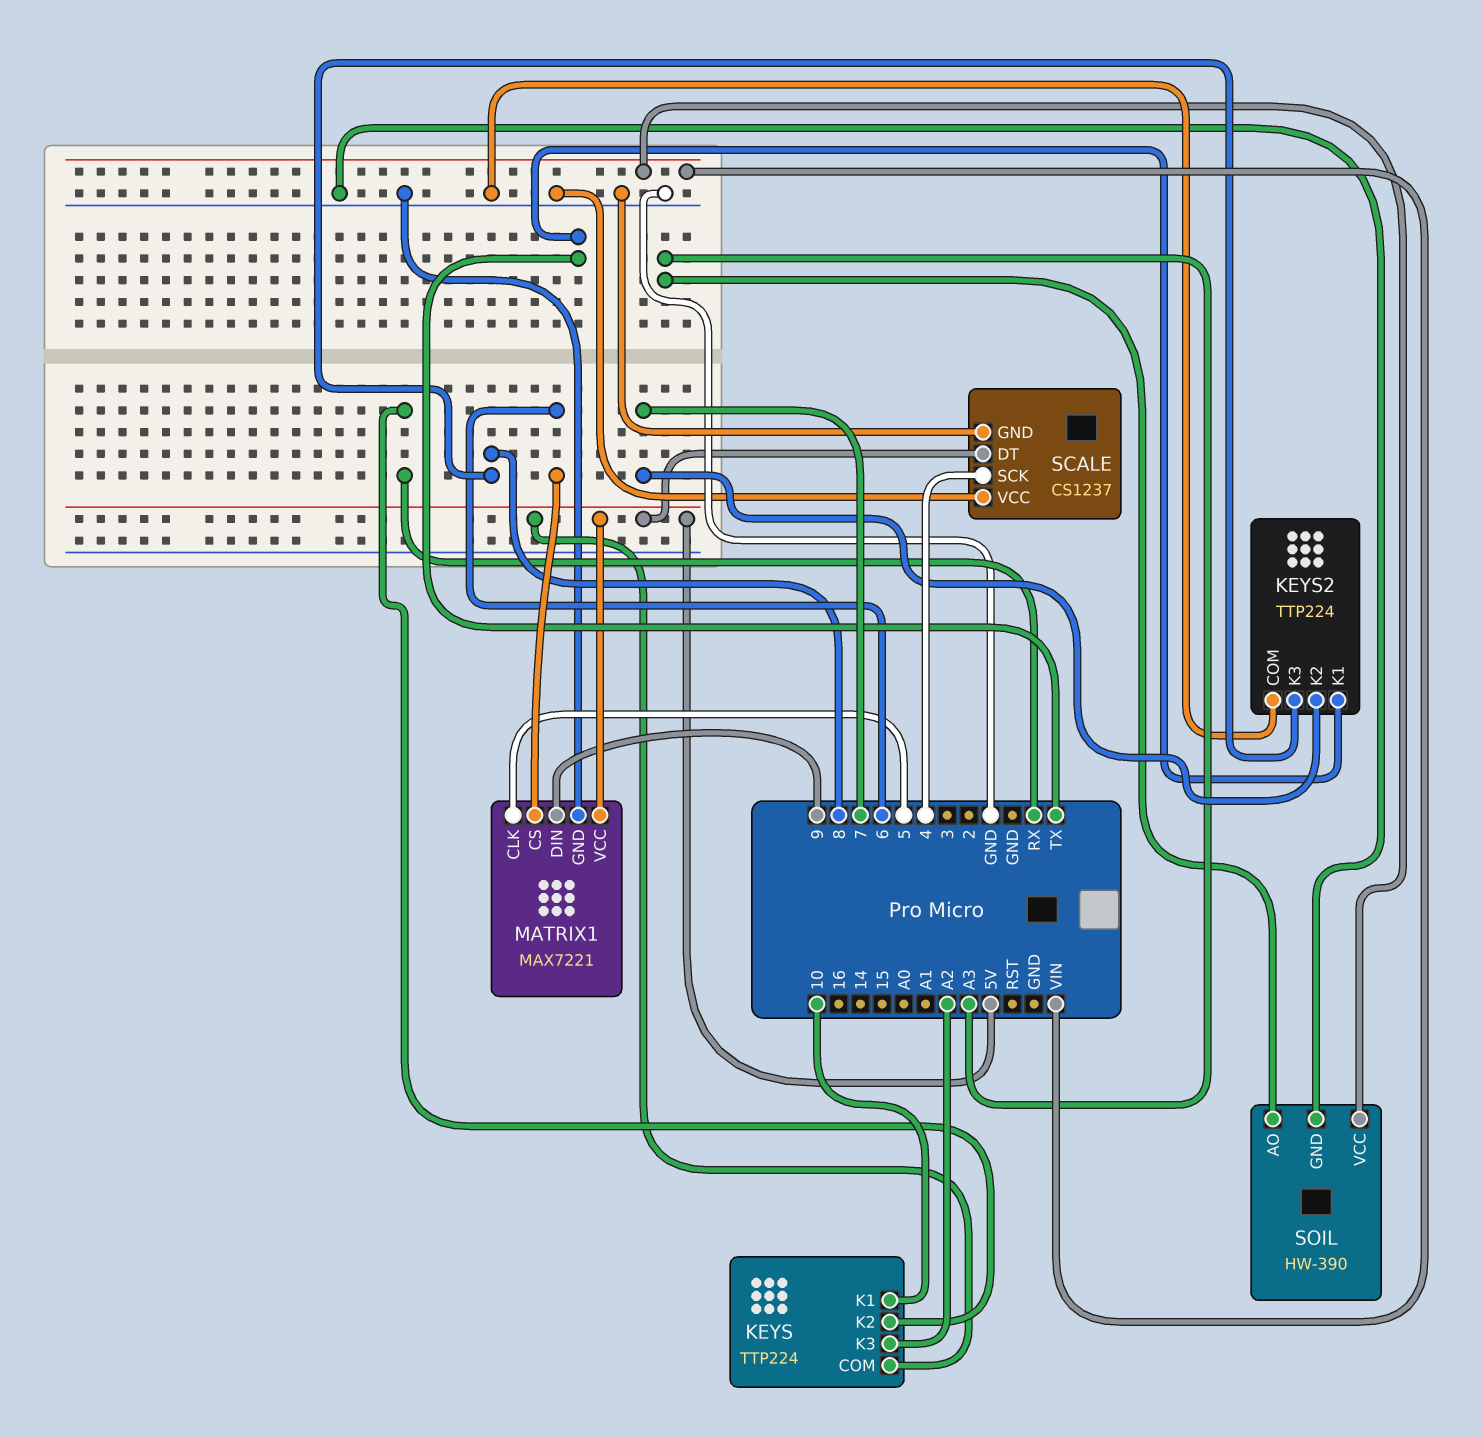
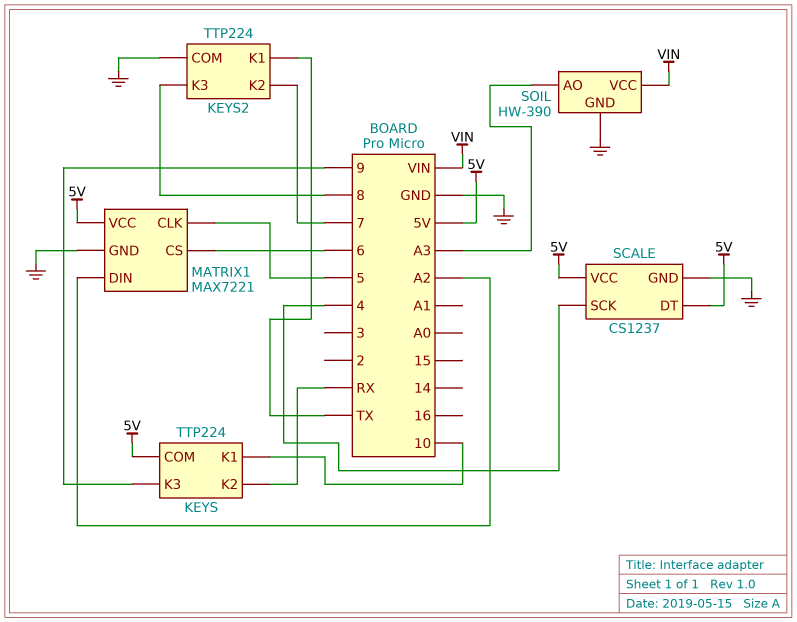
KEYS pin K3: A2 -> 9
MATRIX1 pin DIN: 9 -> A2
SCALE pin VCC: GND -> 5V

